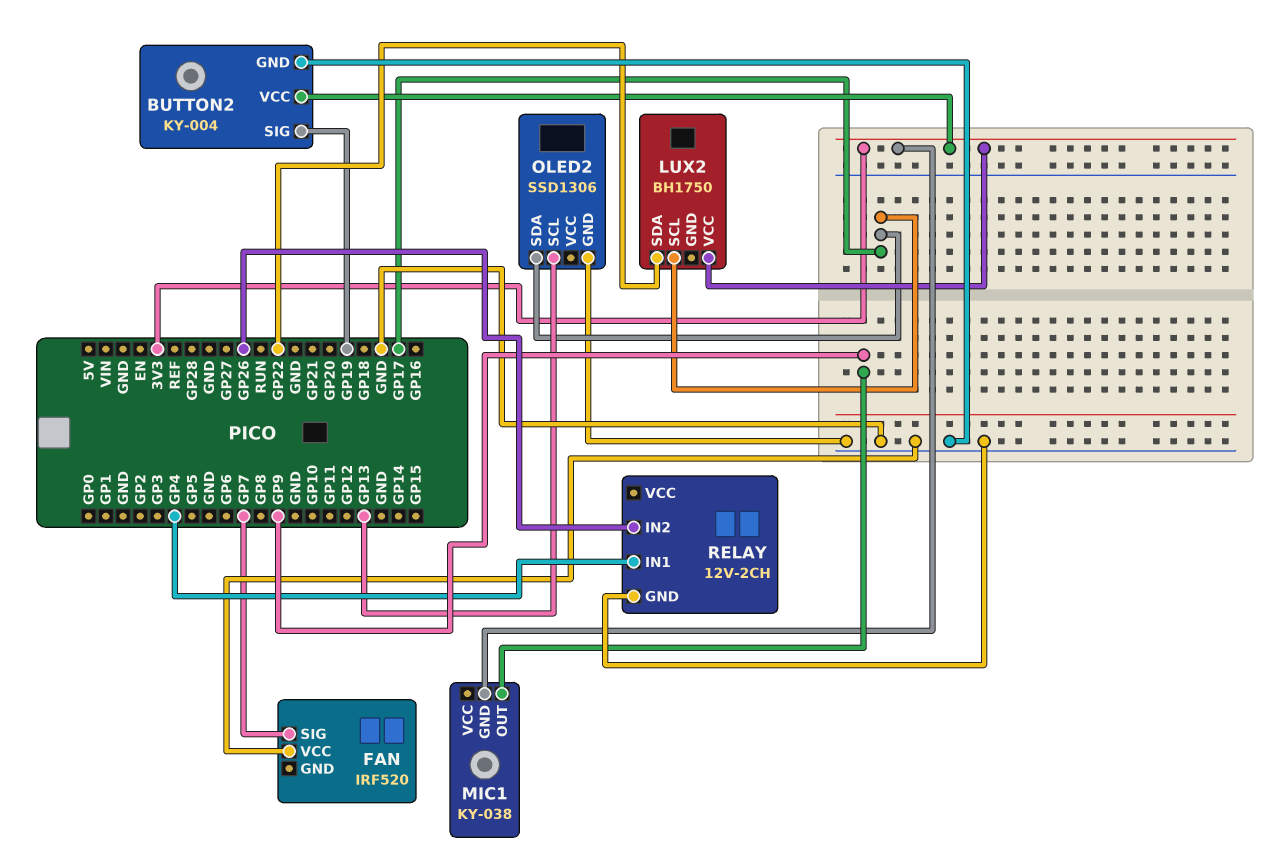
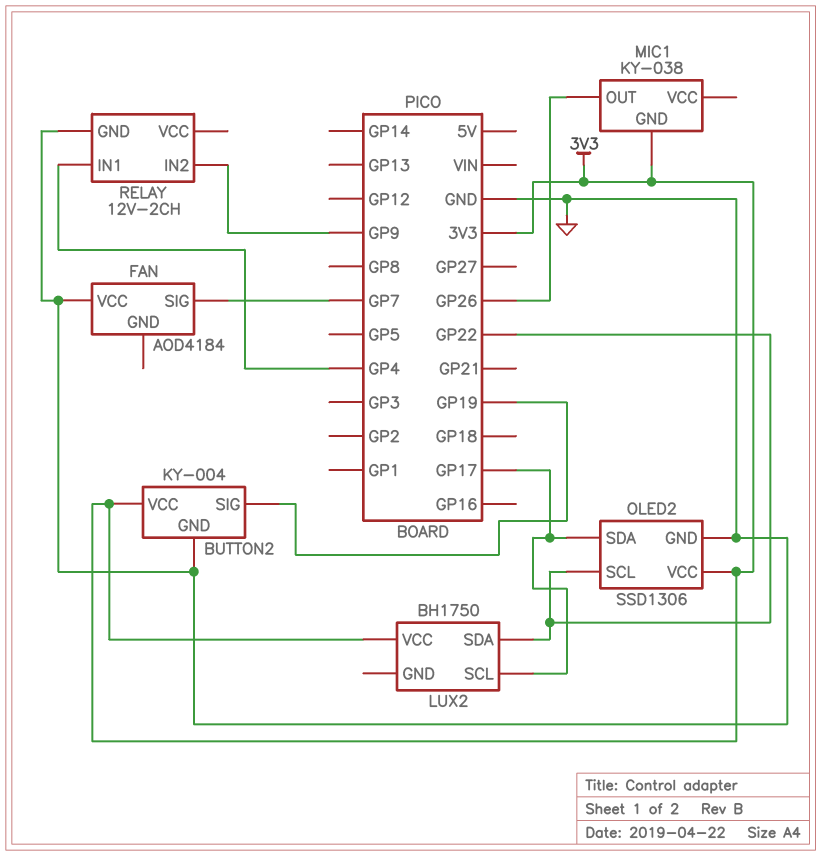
FAN: IRF520 -> AOD4184
MIC1 pin OUT: GP9 -> GP26
OLED2 pin SCL: GP13 -> GP22
OLED2 pin VCC: none -> 3V3
RELAY pin IN2: GP26 -> GP9

